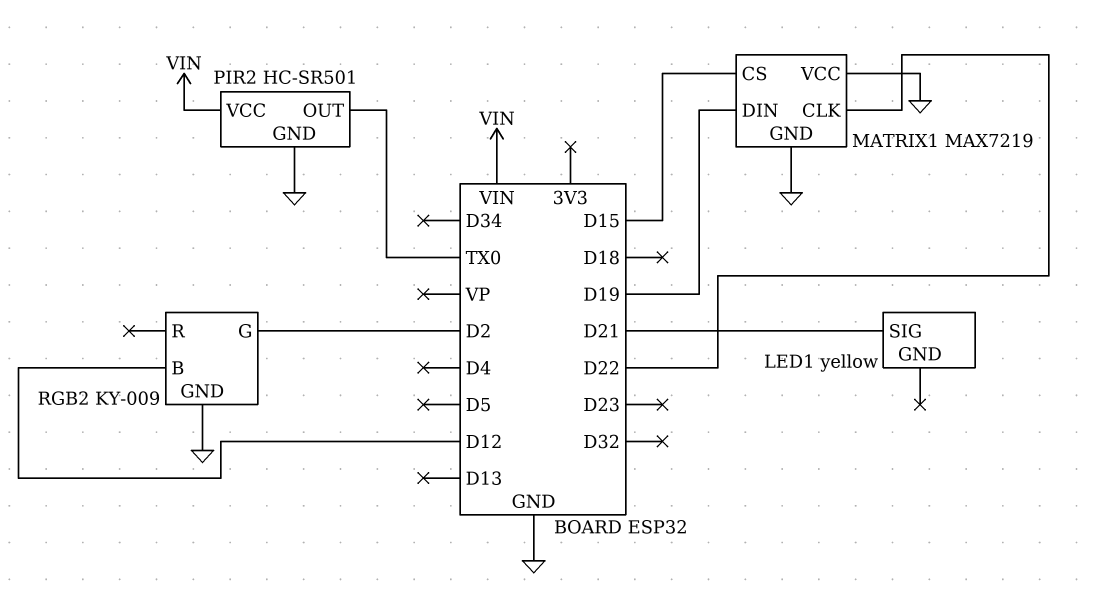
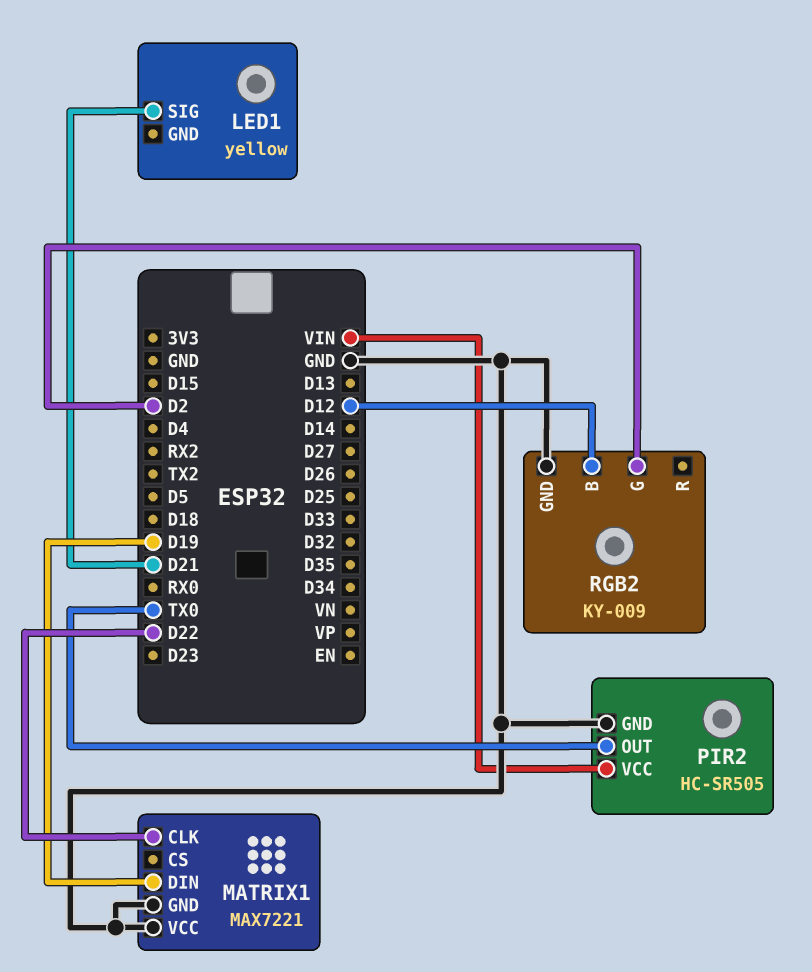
MATRIX1: MAX7219 -> MAX7221
MATRIX1 pin CS: D15 -> none
PIR2: HC-SR501 -> HC-SR505

